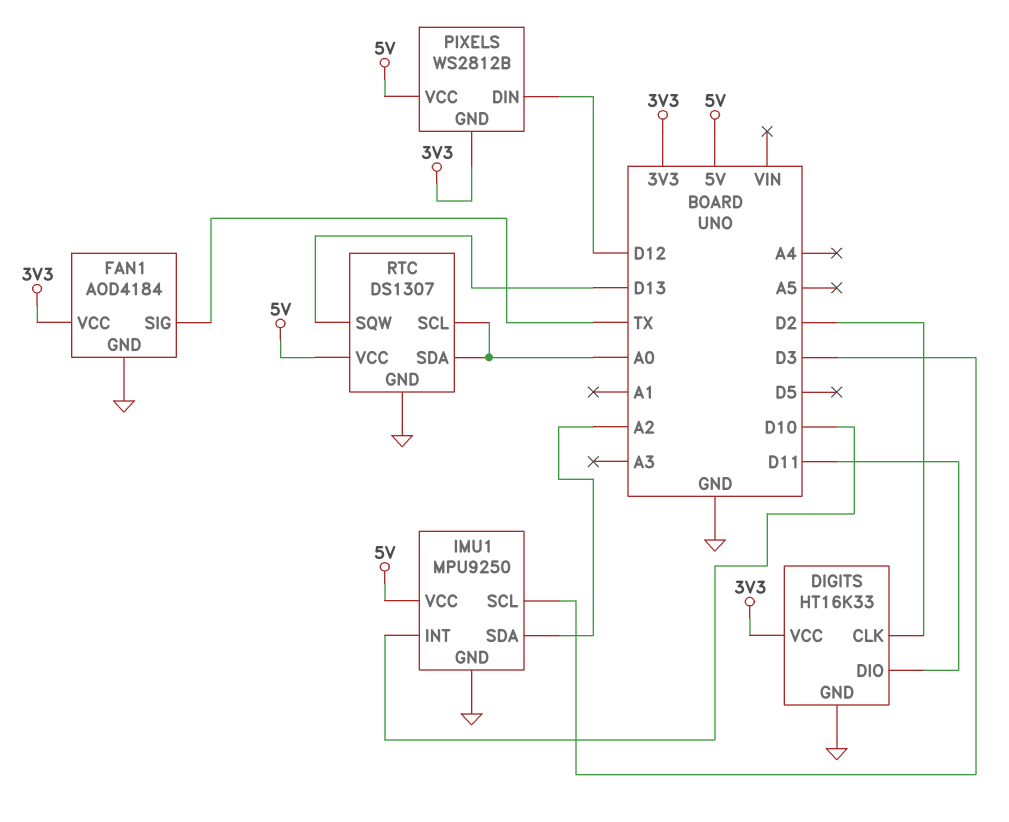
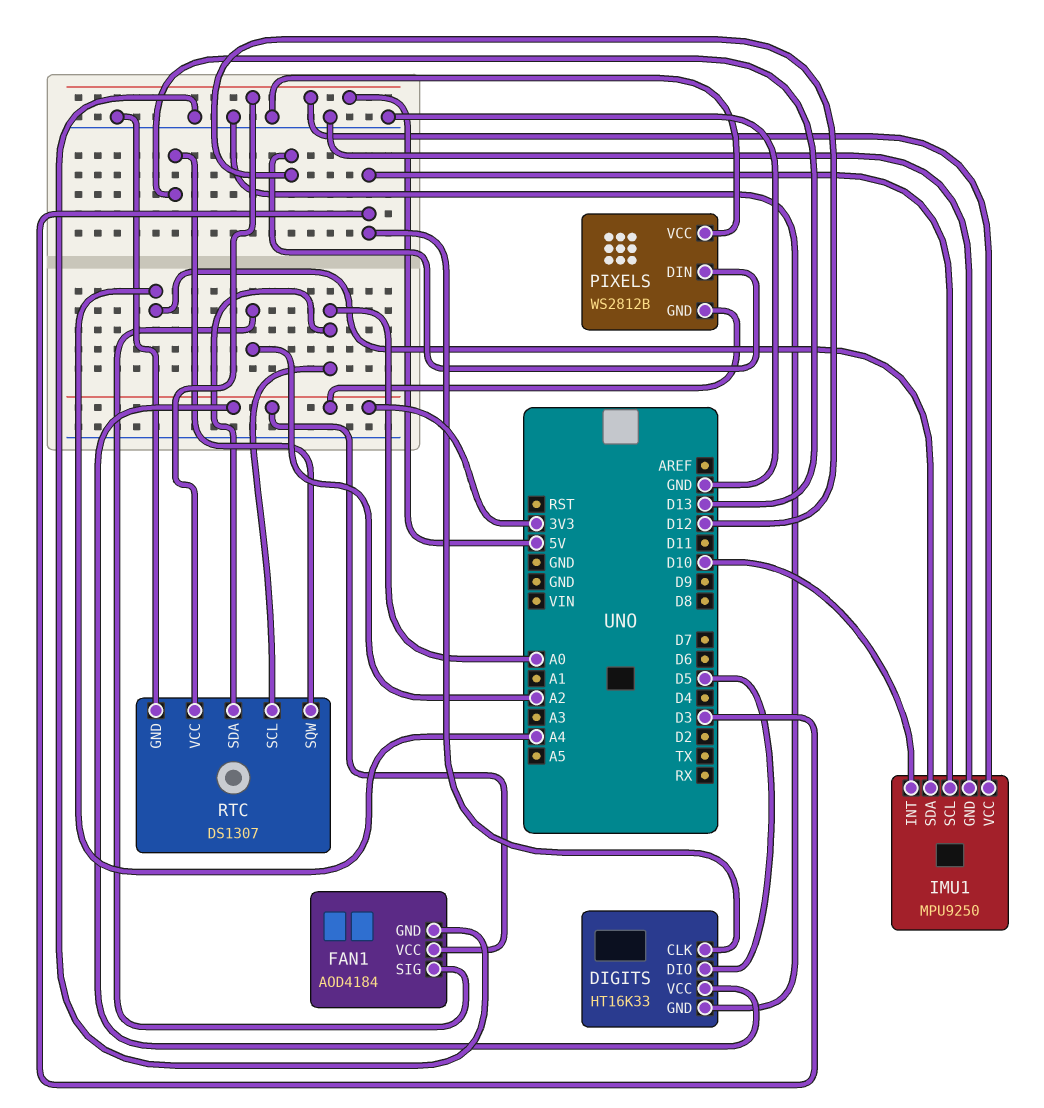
DIGITS pin CLK: D2 -> D3
DIGITS pin DIO: D11 -> D5
FAN1 pin SIG: TX -> A2
IMU1 pin SDA: A2 -> A4
PIXELS pin VCC: 5V -> GND

